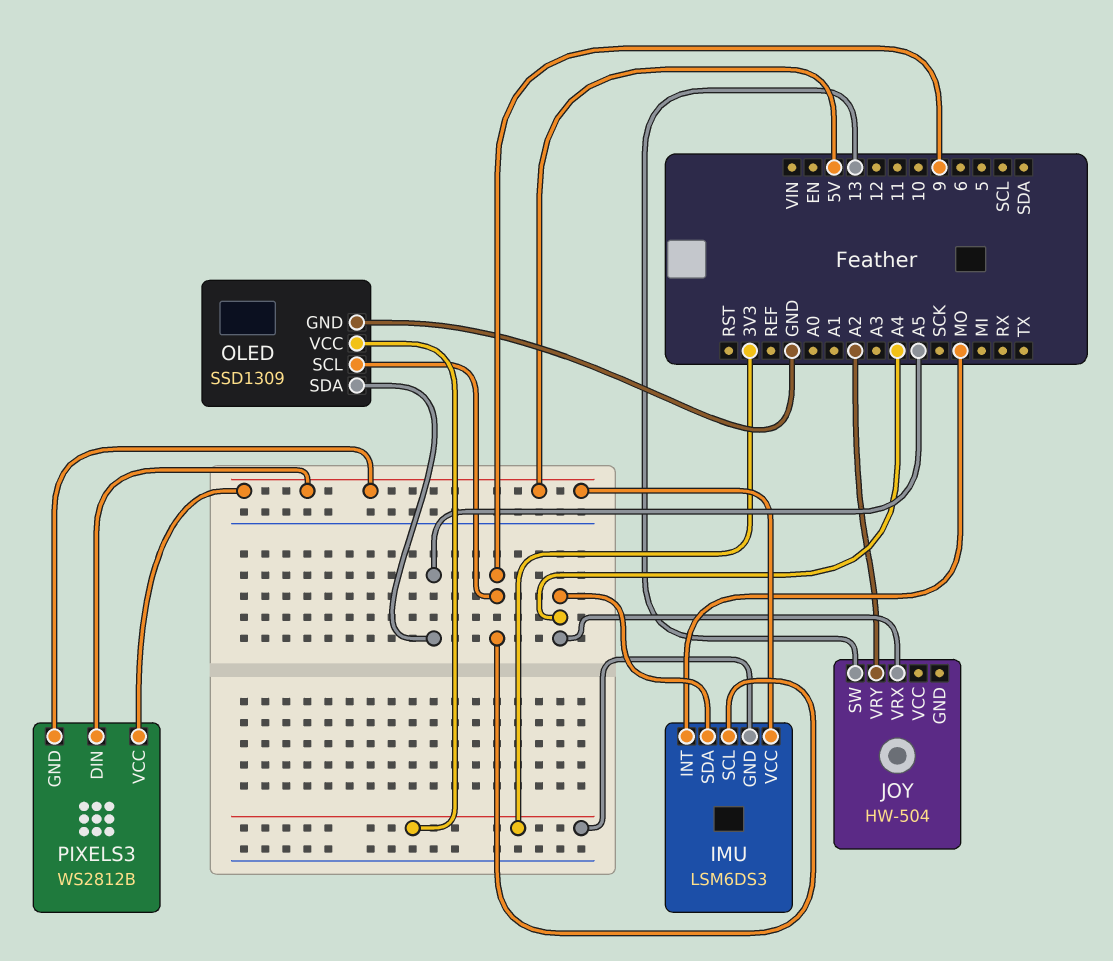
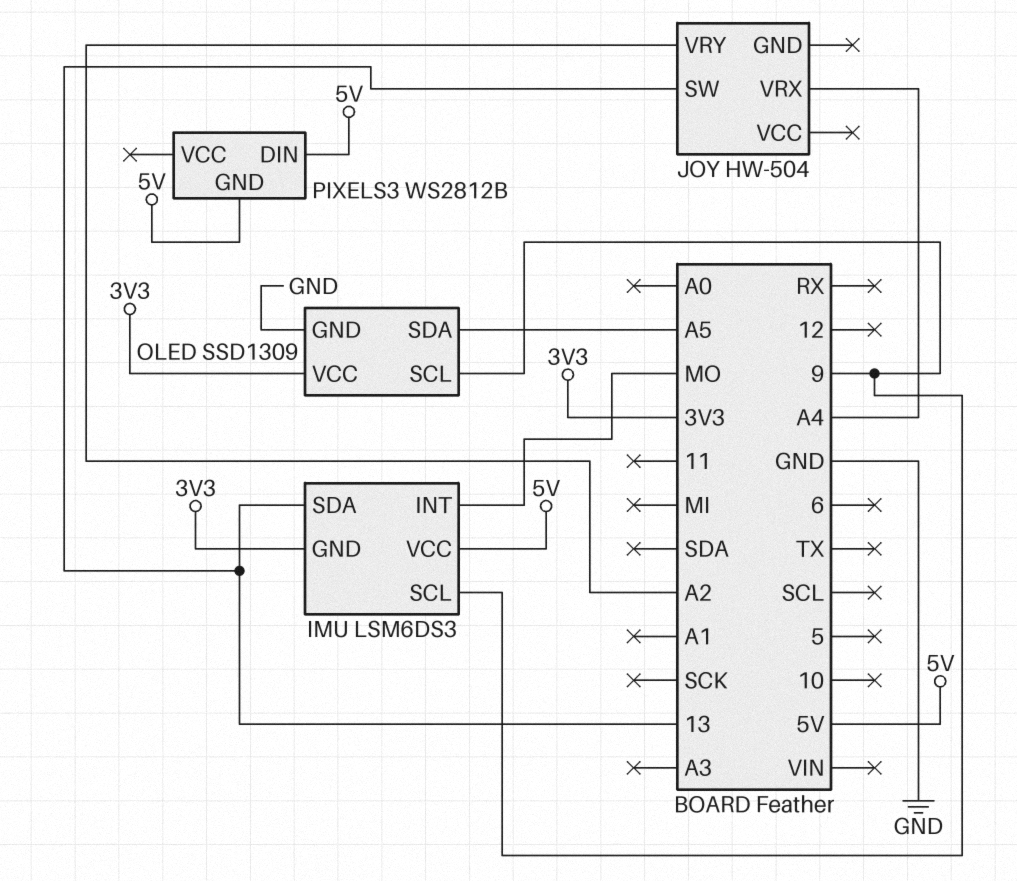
IMU pin SDA: A4 -> 13
PIXELS3 pin VCC: 5V -> none

